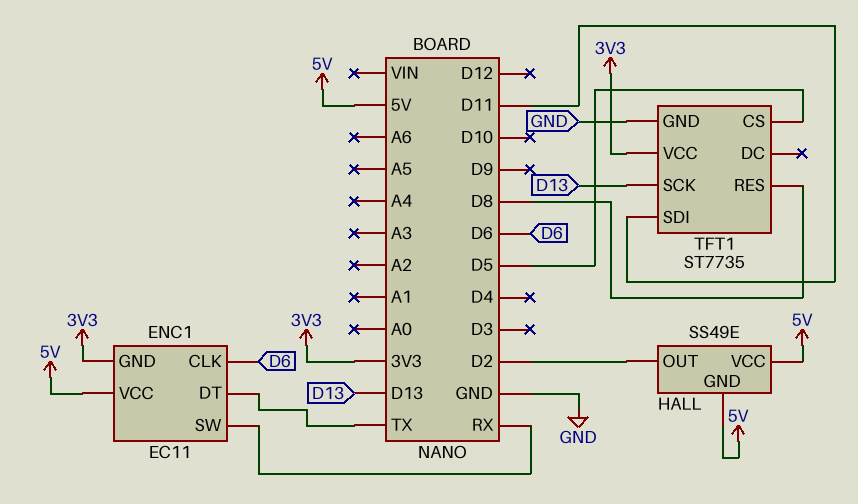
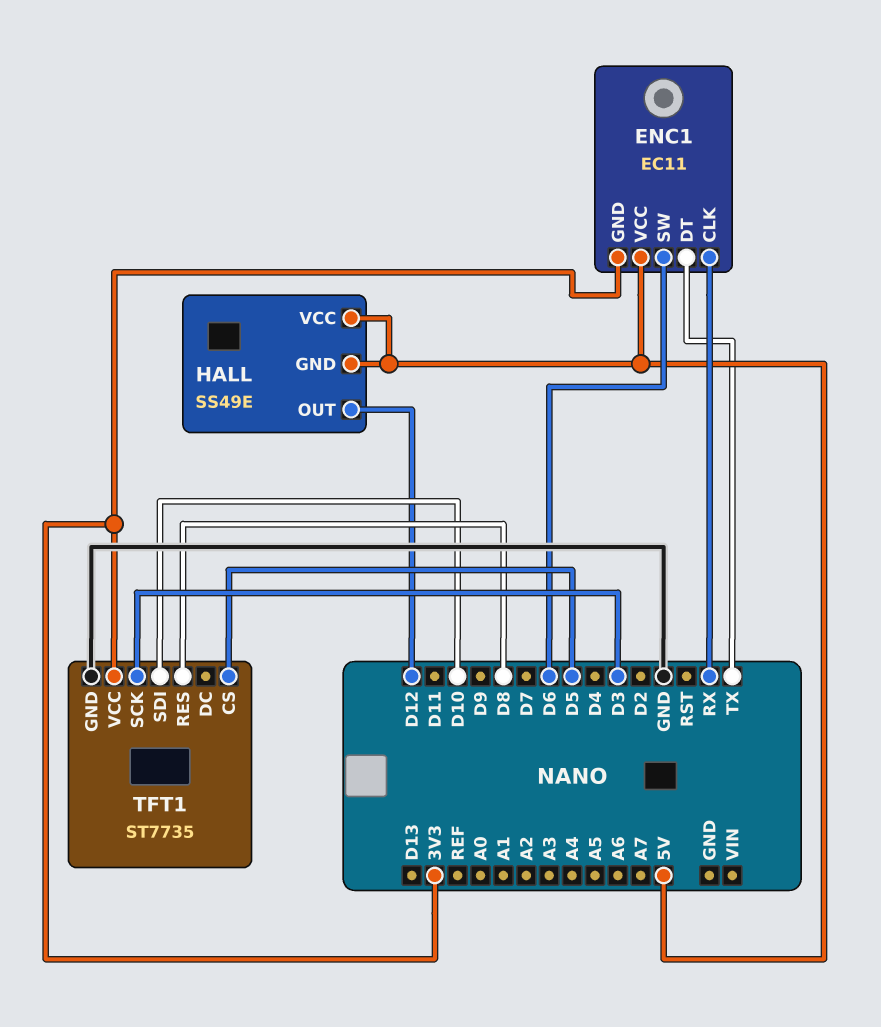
ENC1 pin CLK: D6 -> RX
ENC1 pin SW: RX -> D6
HALL pin OUT: D2 -> D12
TFT1 pin SCK: D13 -> D3
TFT1 pin SDI: D11 -> D10

